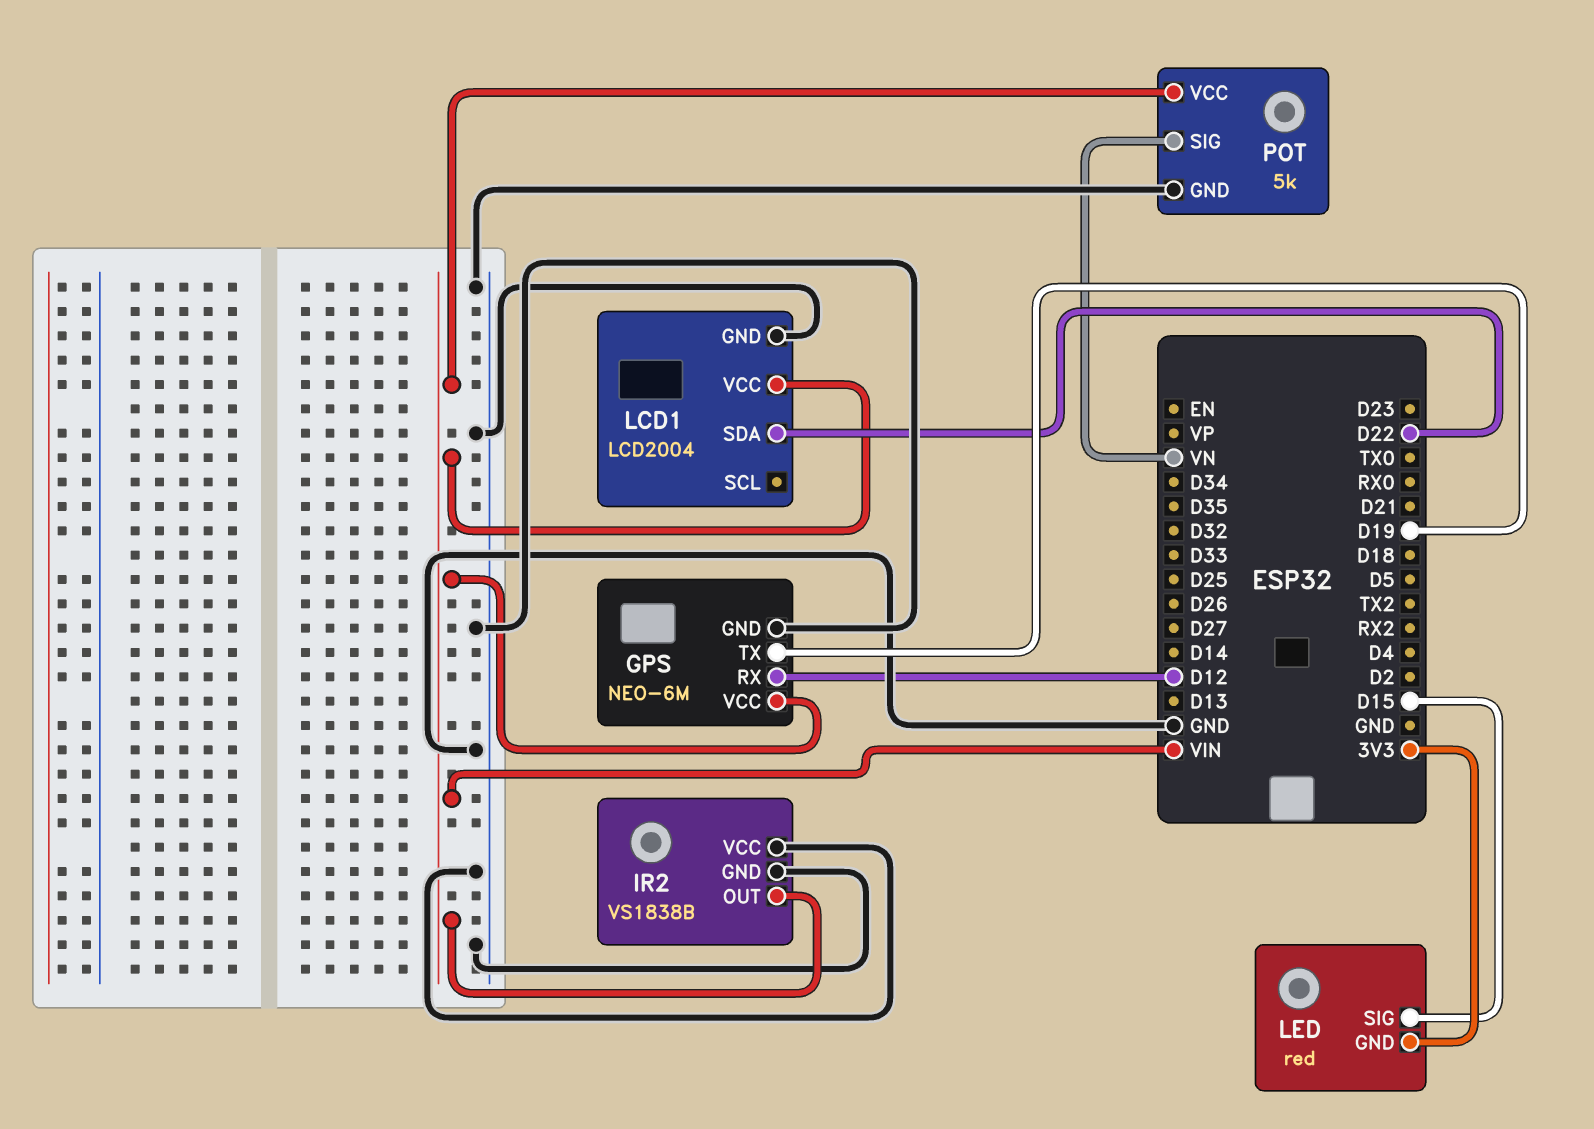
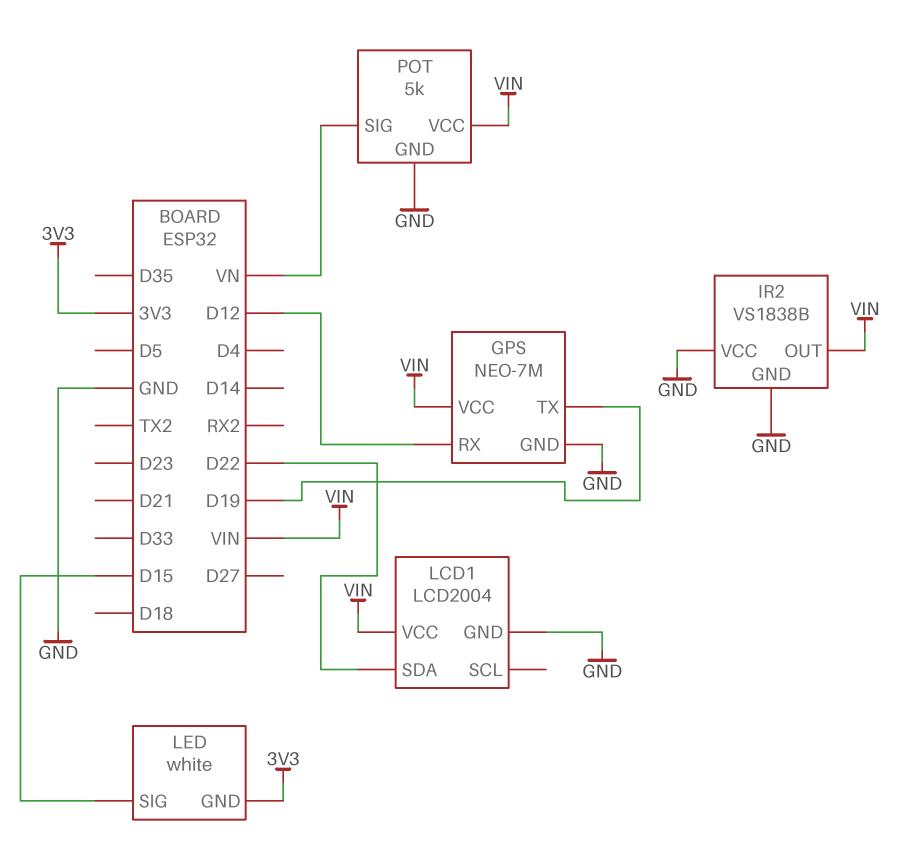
GPS: NEO-6M -> NEO-7M
LED: red -> white

